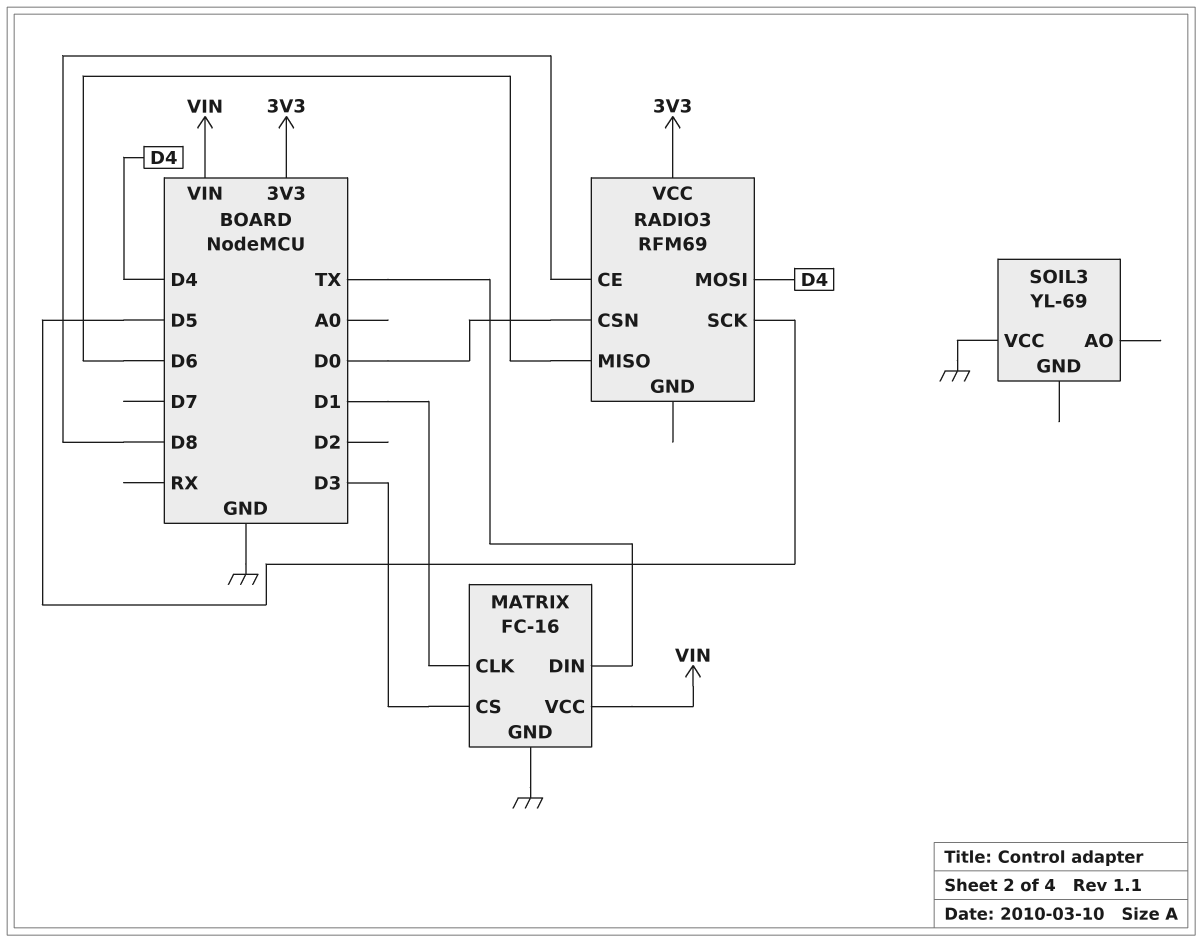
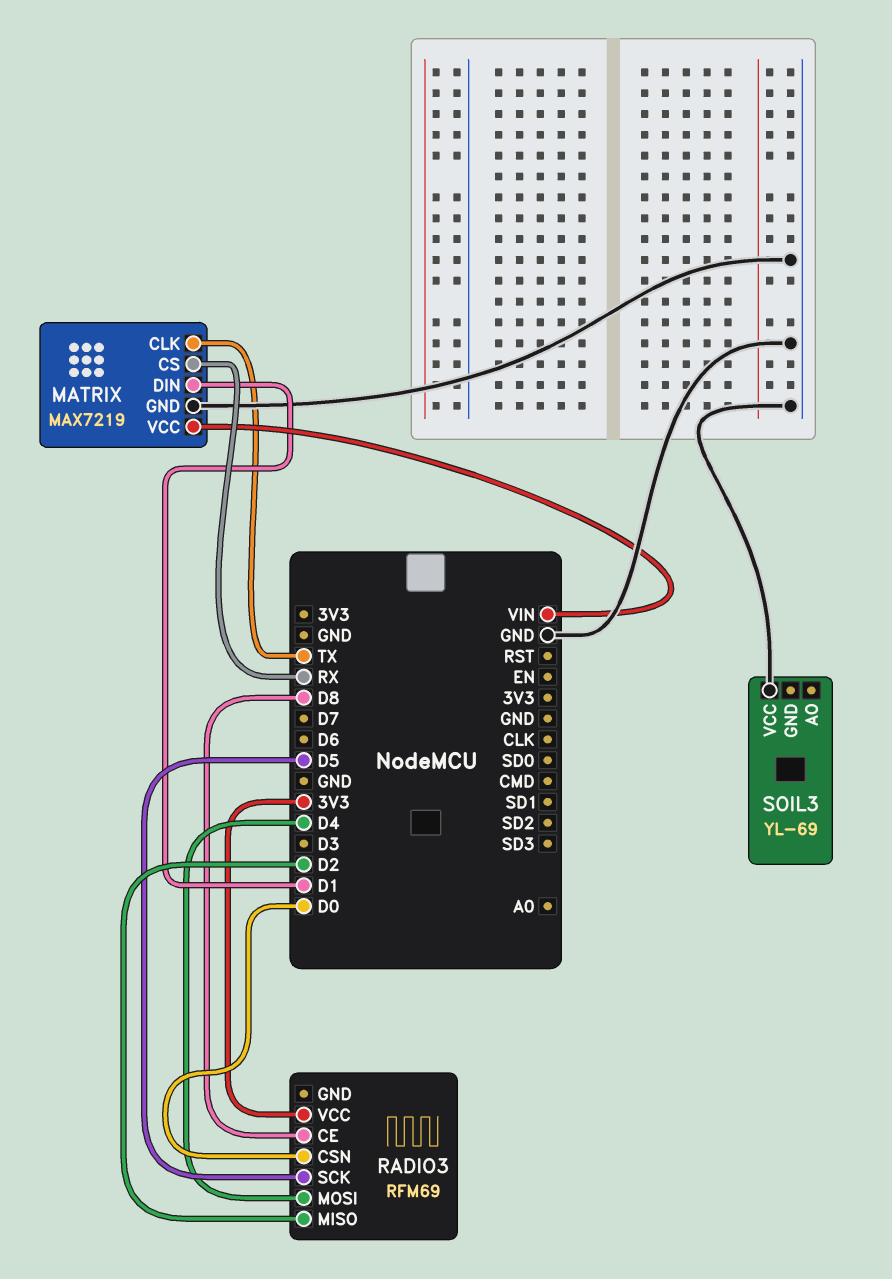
MATRIX: FC-16 -> MAX7219
MATRIX pin CLK: D1 -> TX
MATRIX pin CS: D3 -> RX
MATRIX pin DIN: TX -> D1
RADIO3 pin MISO: D6 -> D2

